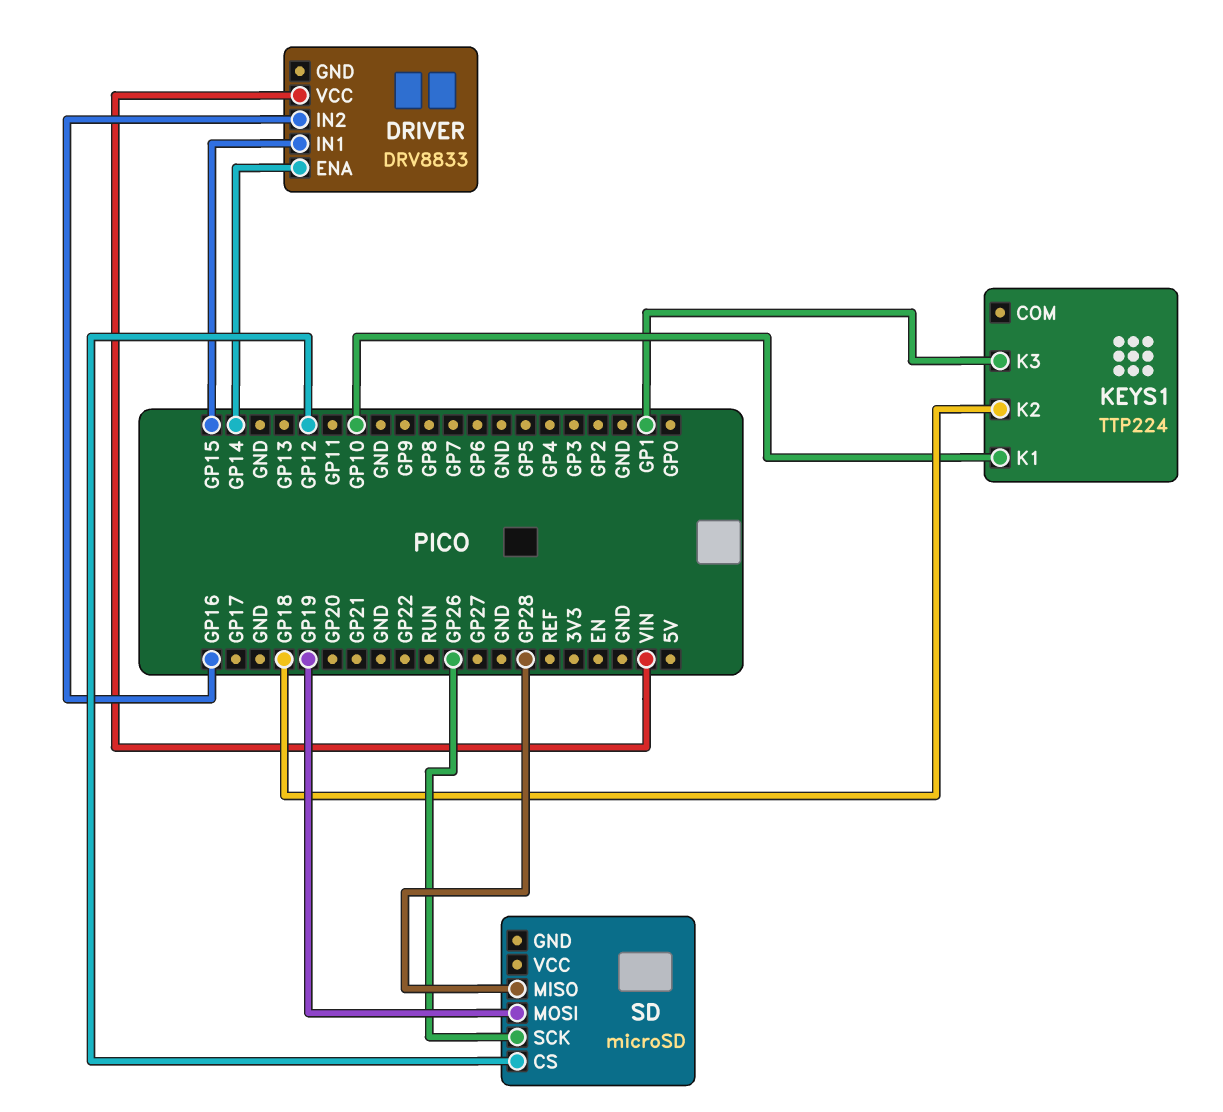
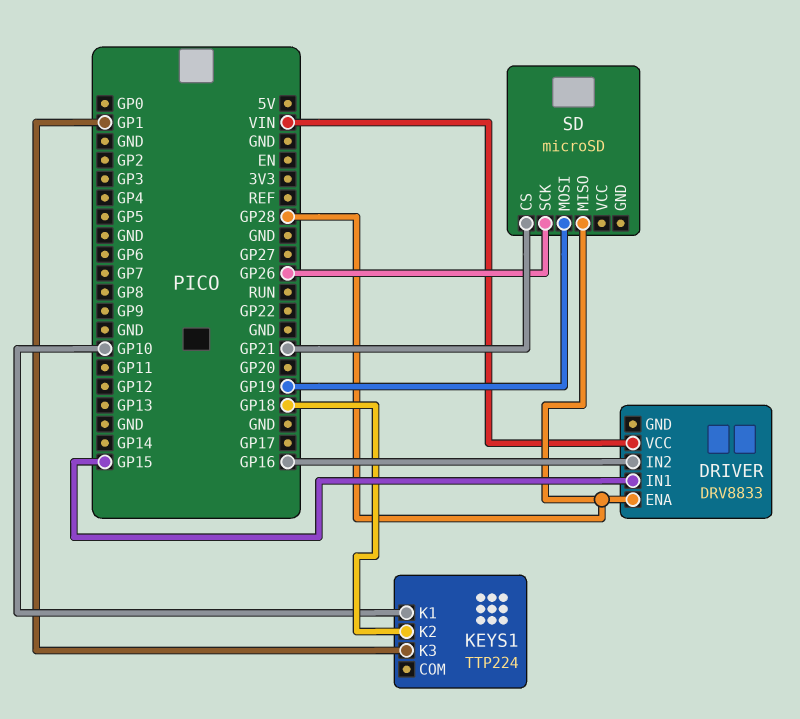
DRIVER pin ENA: GP14 -> GP28
SD pin CS: GP12 -> GP21

